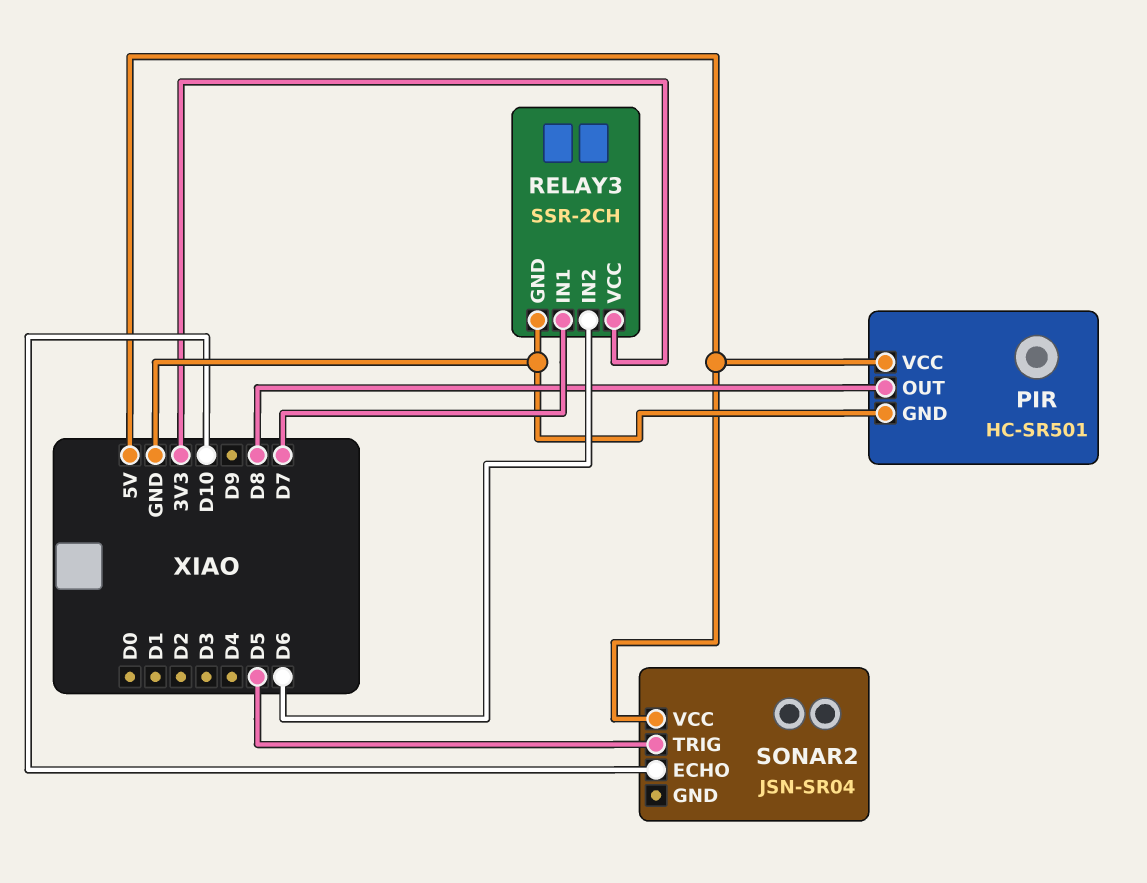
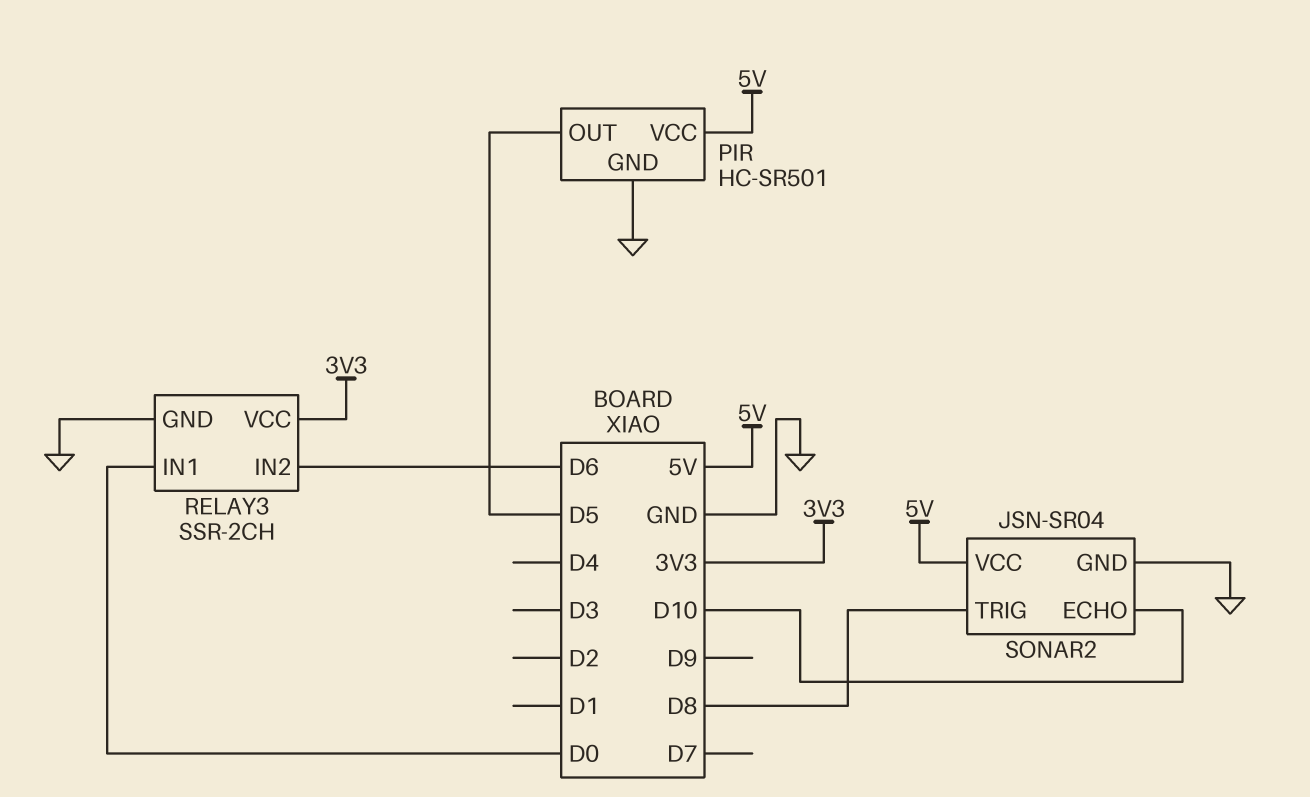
PIR pin OUT: D8 -> D5
RELAY3 pin IN1: D7 -> D0
SONAR2 pin GND: none -> GND
SONAR2 pin TRIG: D5 -> D8

